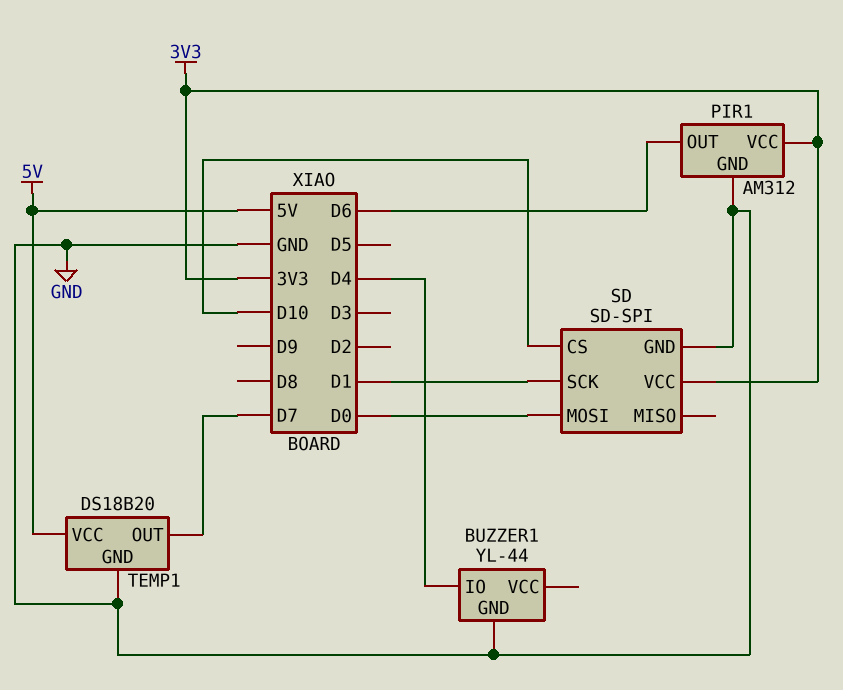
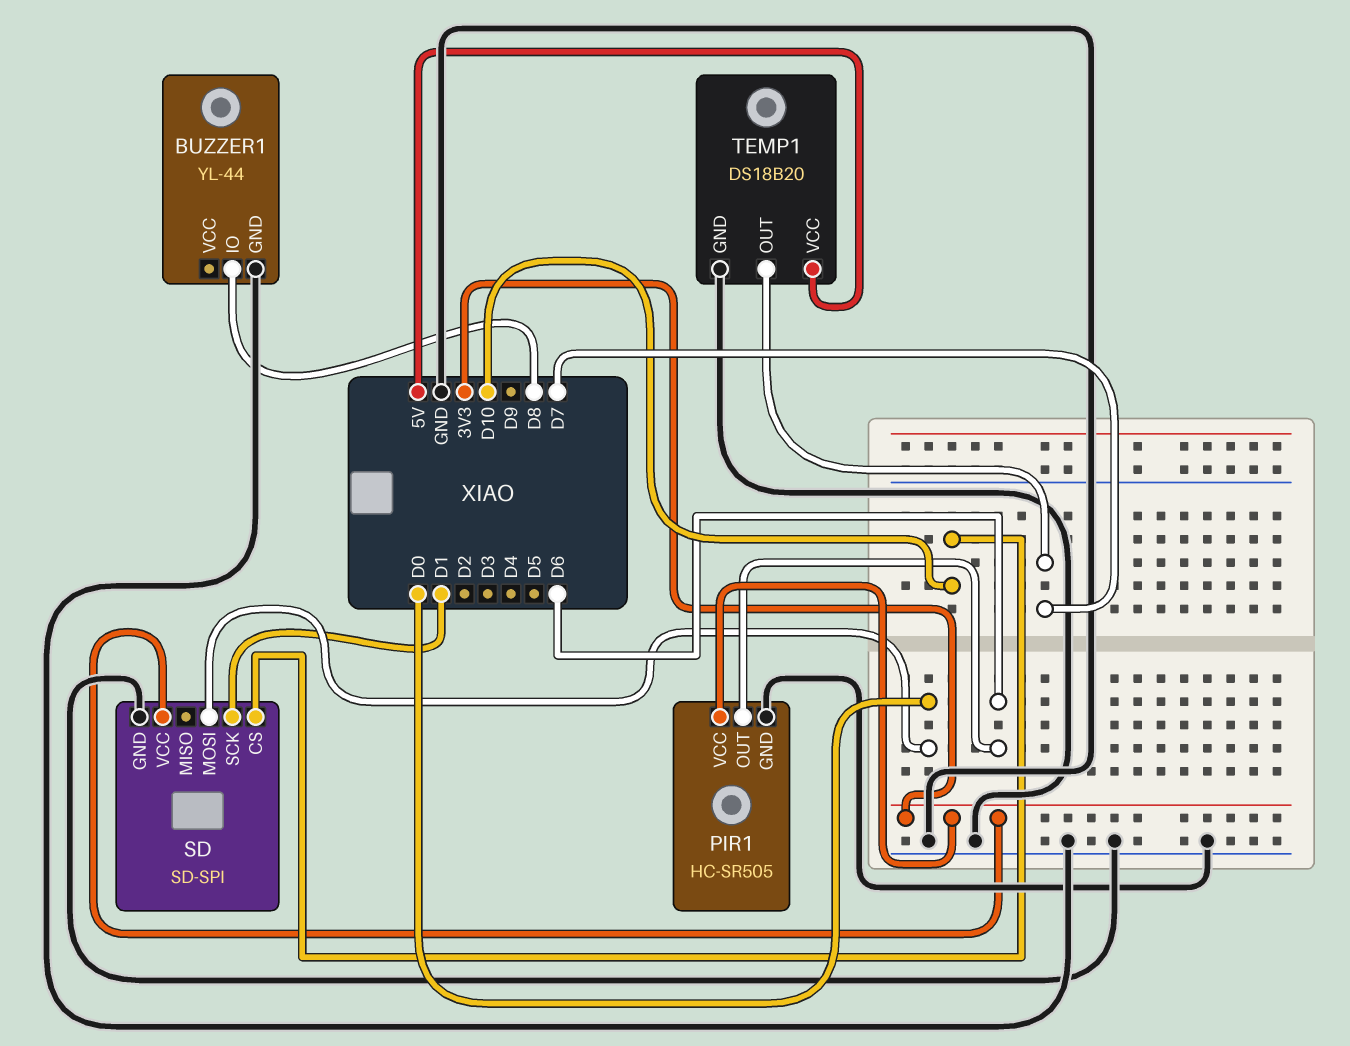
BUZZER1 pin IO: D4 -> D8
PIR1: AM312 -> HC-SR505

